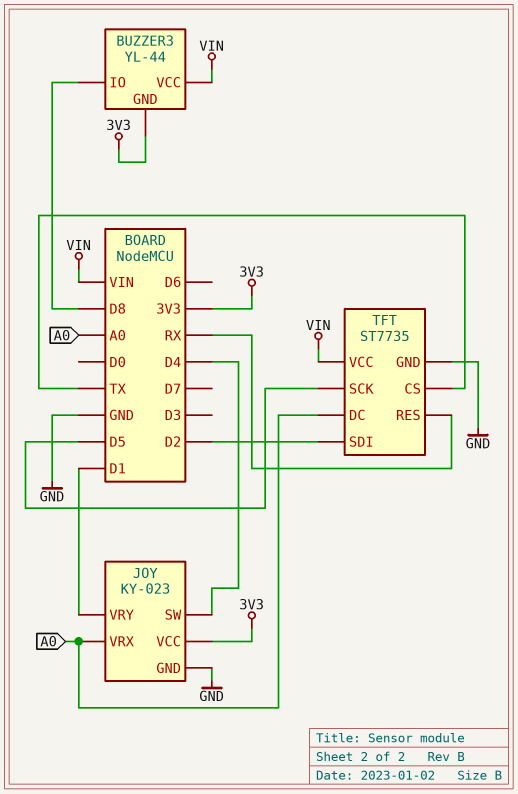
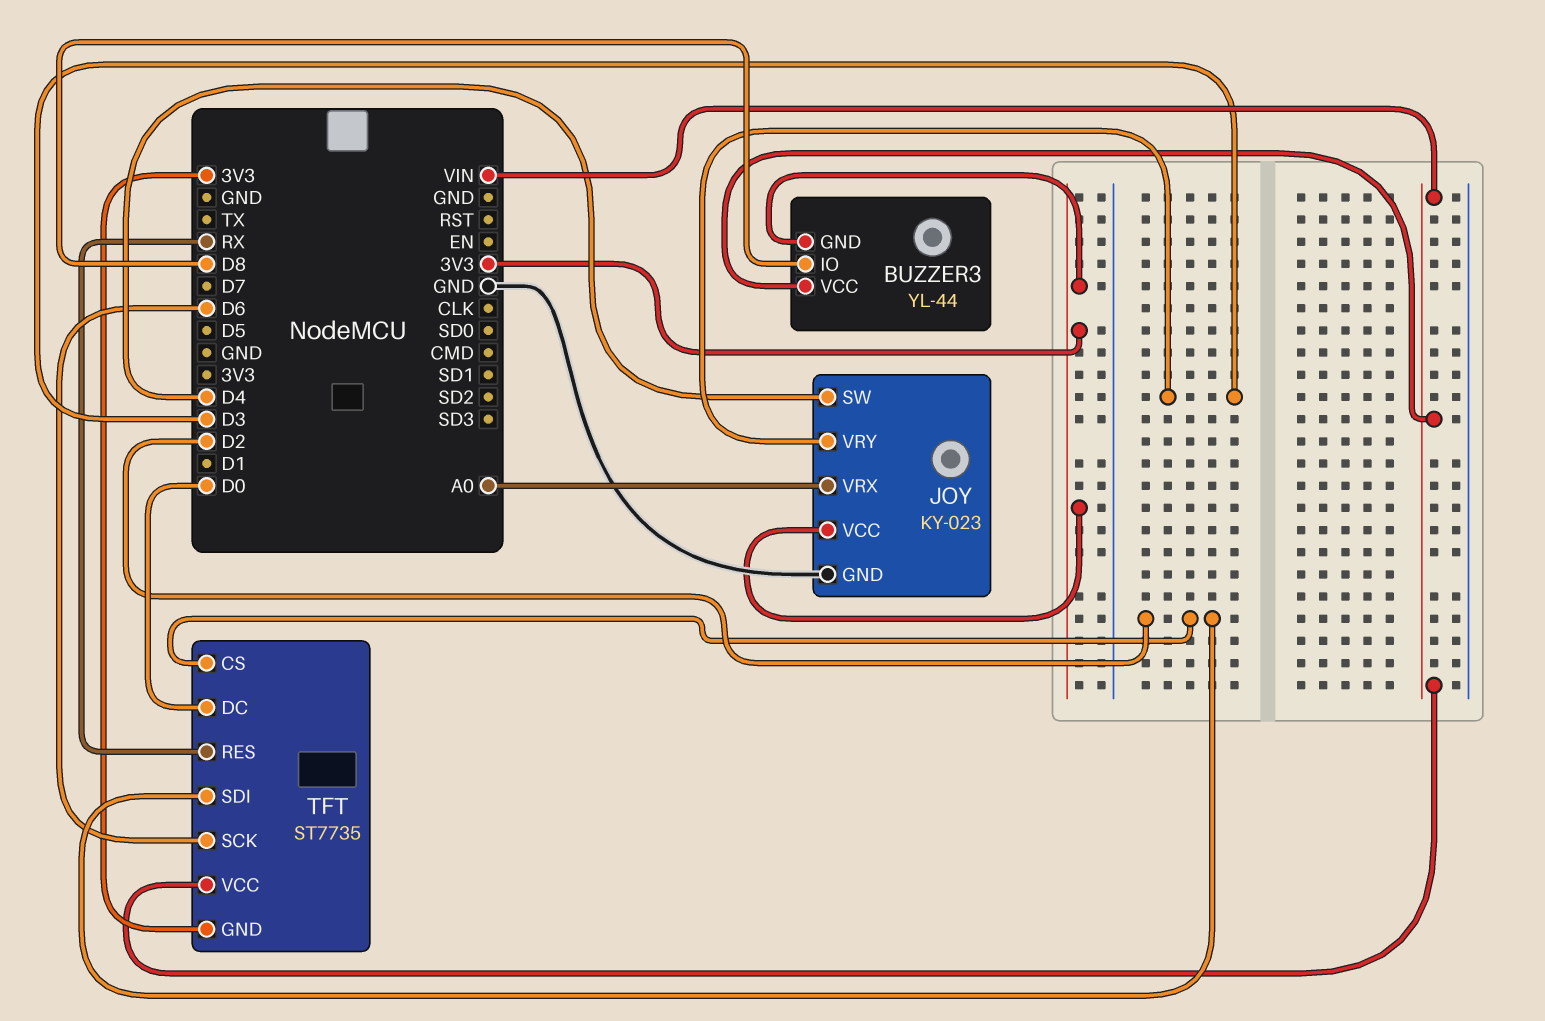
JOY pin VRY: D1 -> D3
TFT pin CS: TX -> D2
TFT pin DC: A0 -> D0
TFT pin GND: GND -> 3V3
TFT pin SCK: D5 -> D6

